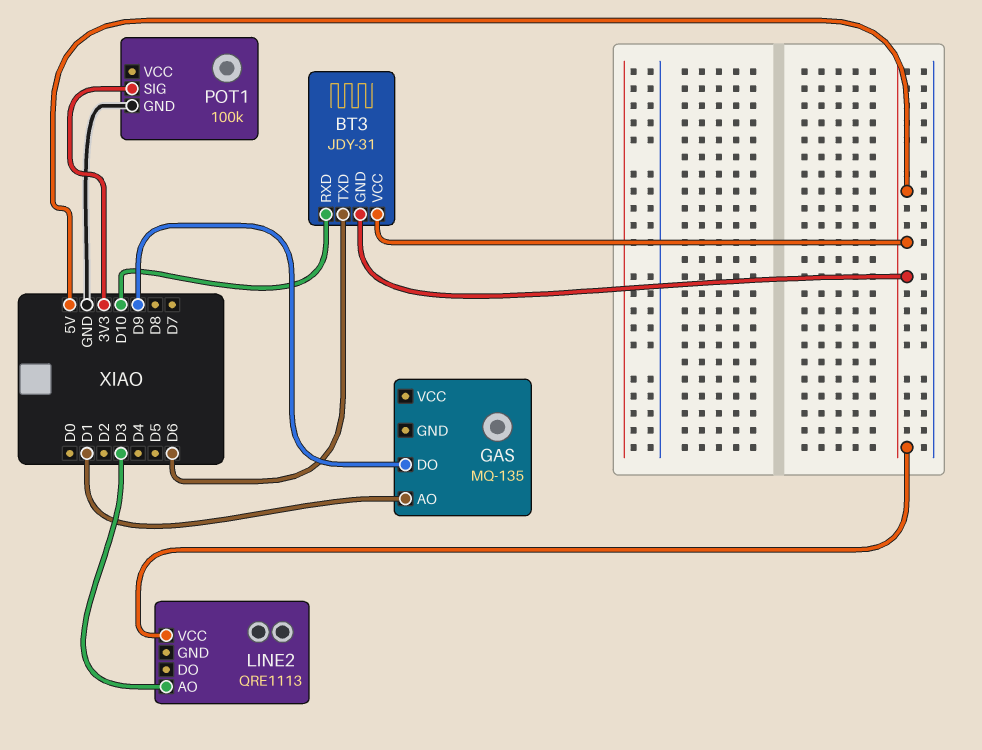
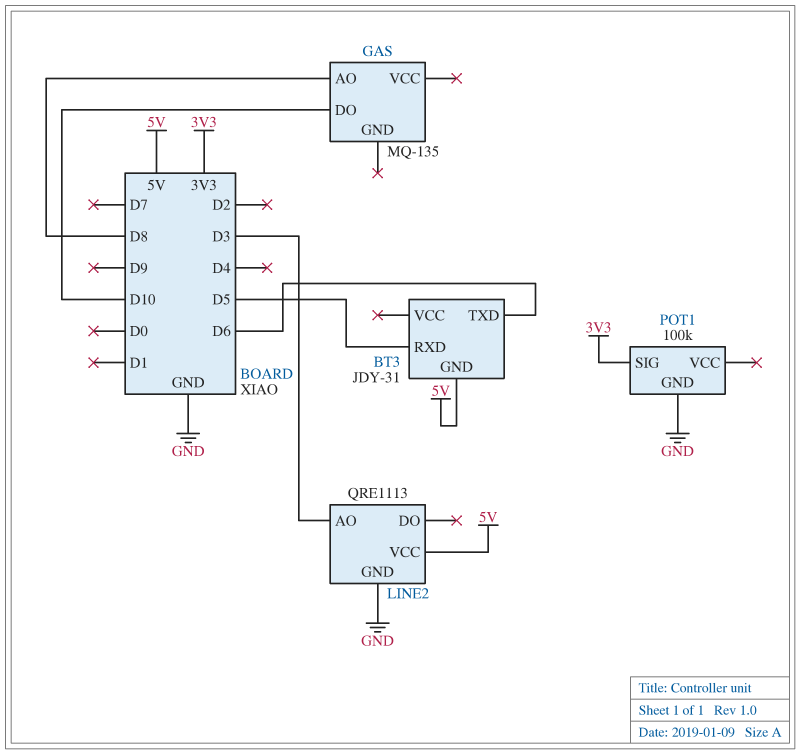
BT3 pin RXD: D10 -> D5
BT3 pin VCC: 5V -> none
GAS pin AO: D1 -> D8
GAS pin DO: D9 -> D10
LINE2 pin GND: none -> GND

